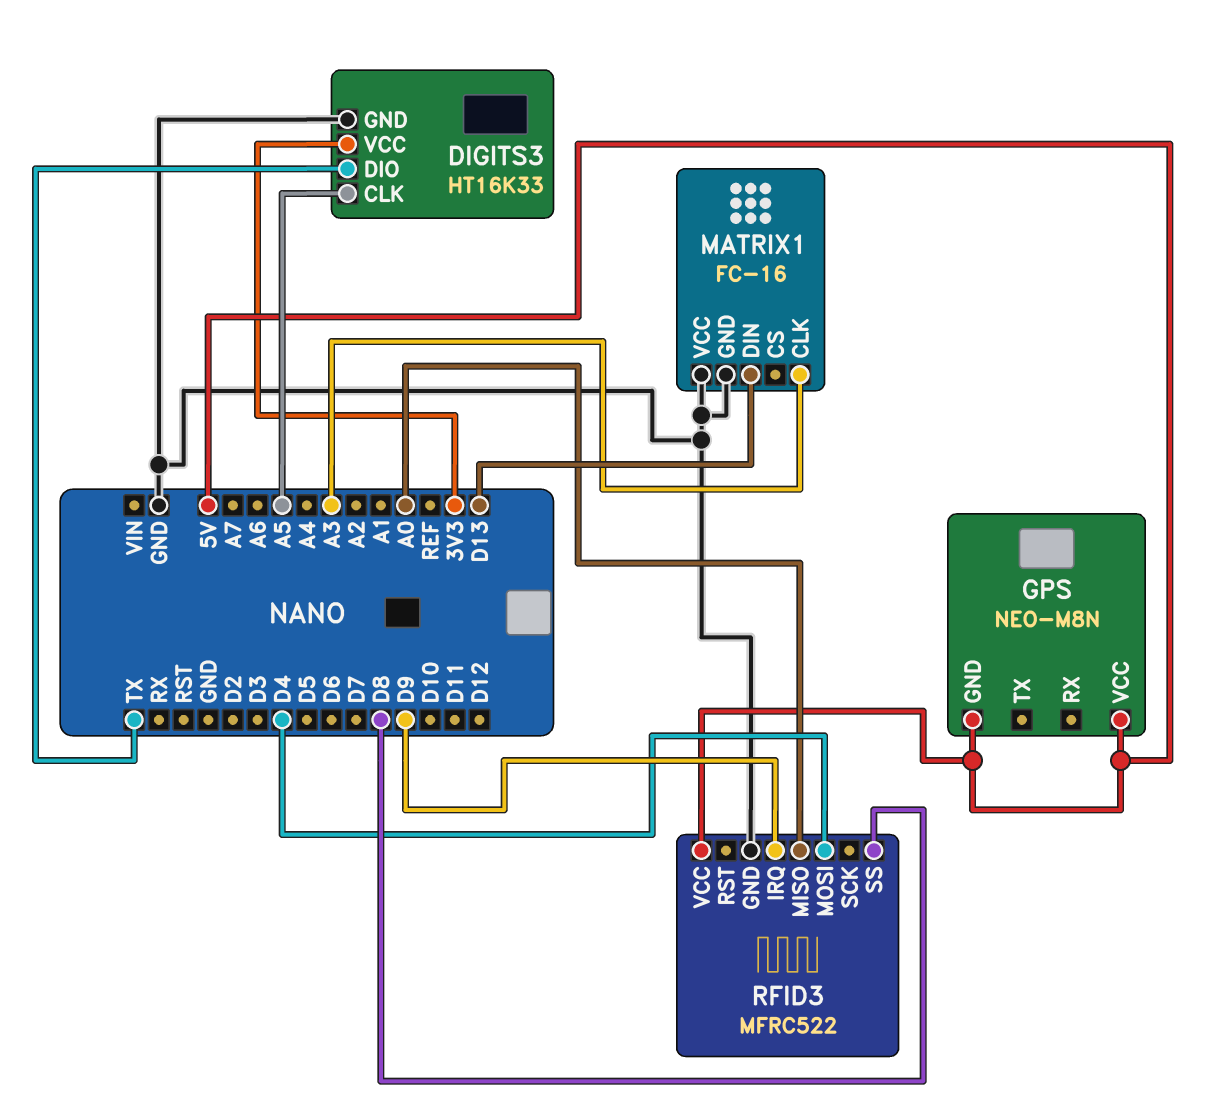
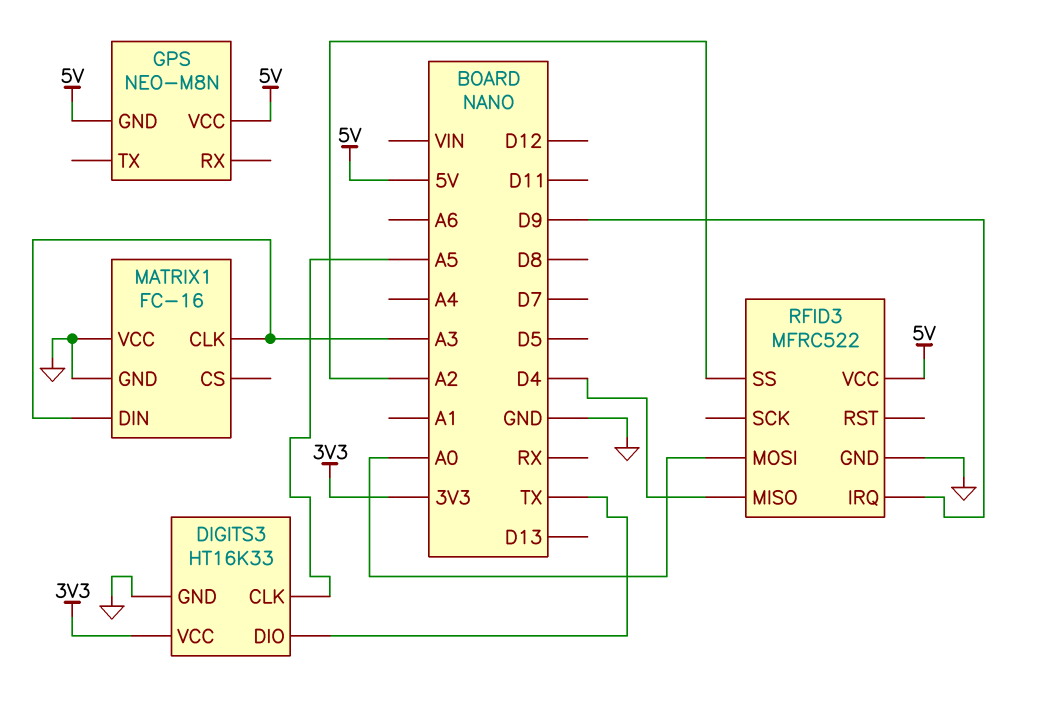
MATRIX1 pin DIN: D13 -> A3
RFID3 pin MISO: A0 -> D4
RFID3 pin MOSI: D4 -> A0
RFID3 pin SS: D8 -> A2

